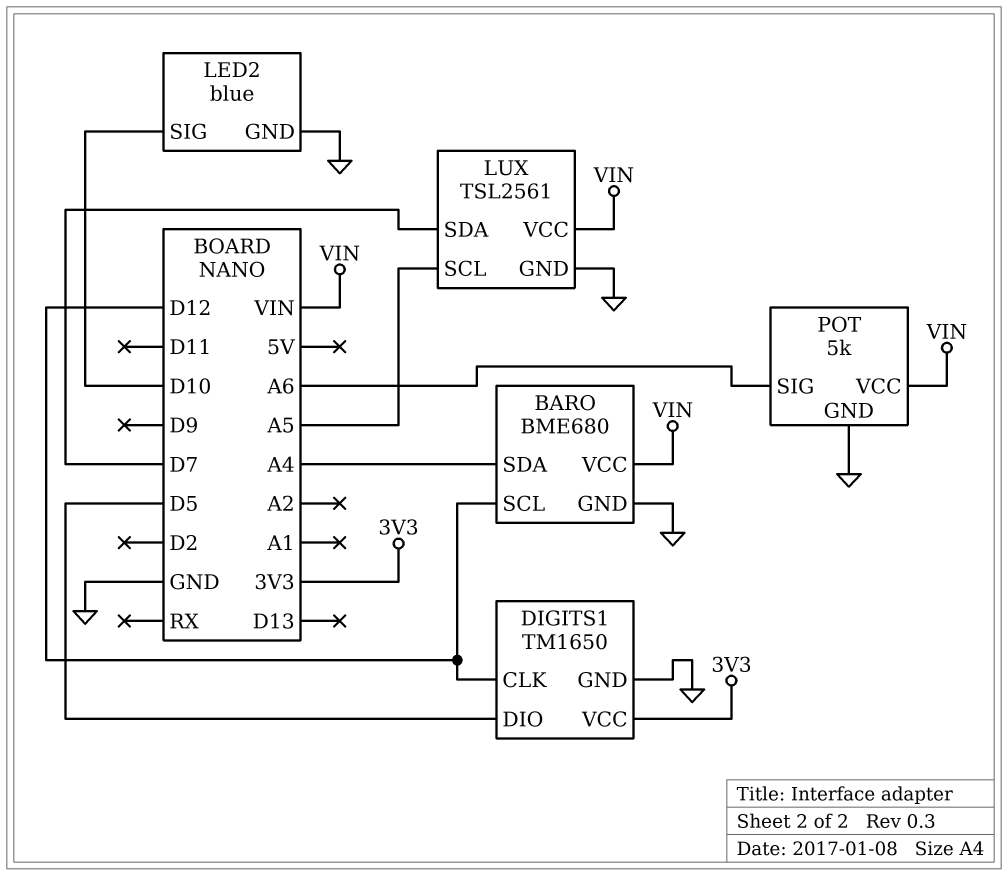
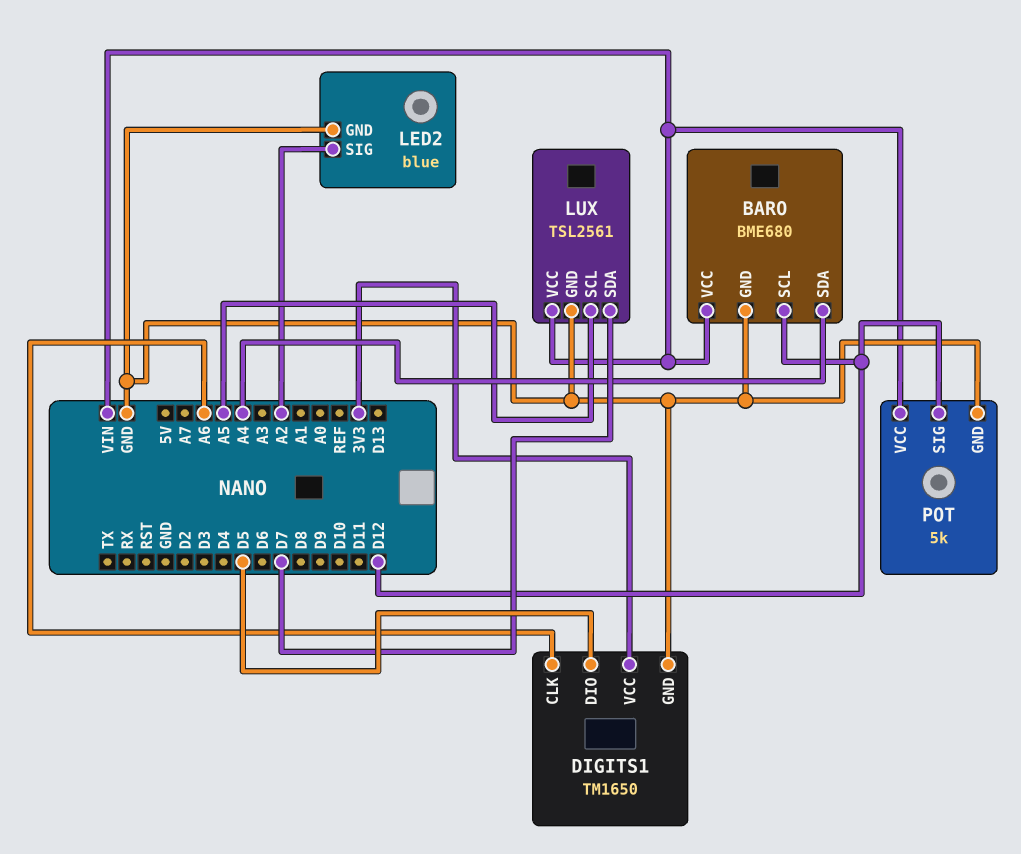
DIGITS1 pin CLK: D12 -> A6
LED2 pin SIG: D10 -> A2
POT pin SIG: A6 -> D12

